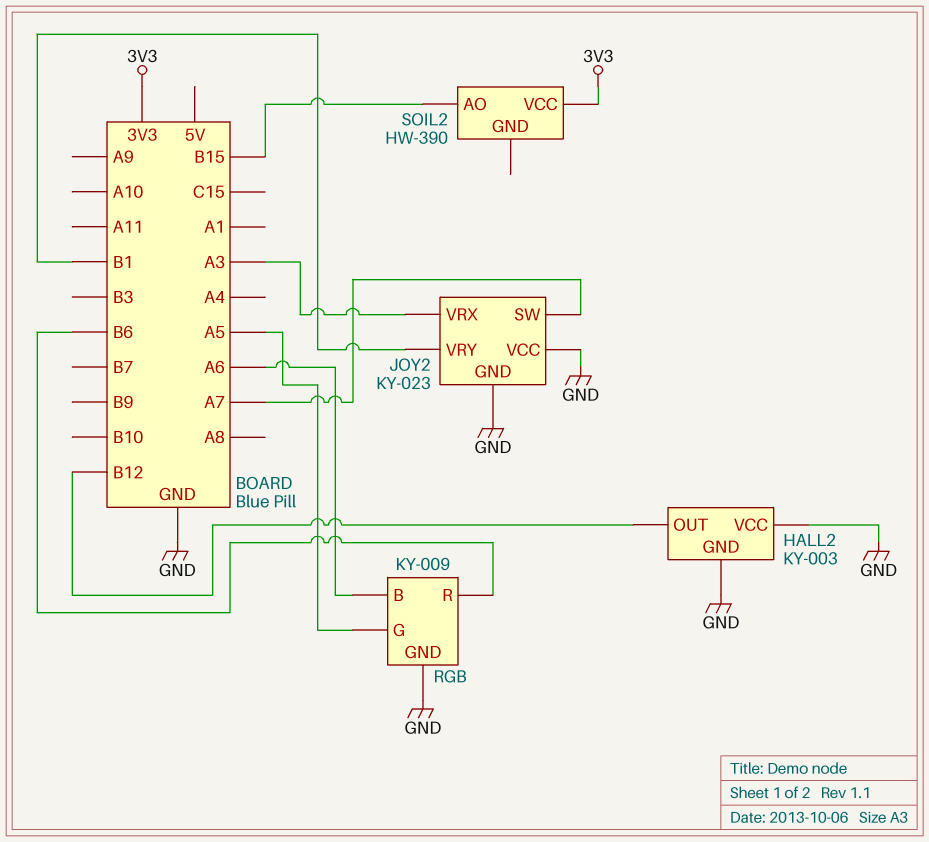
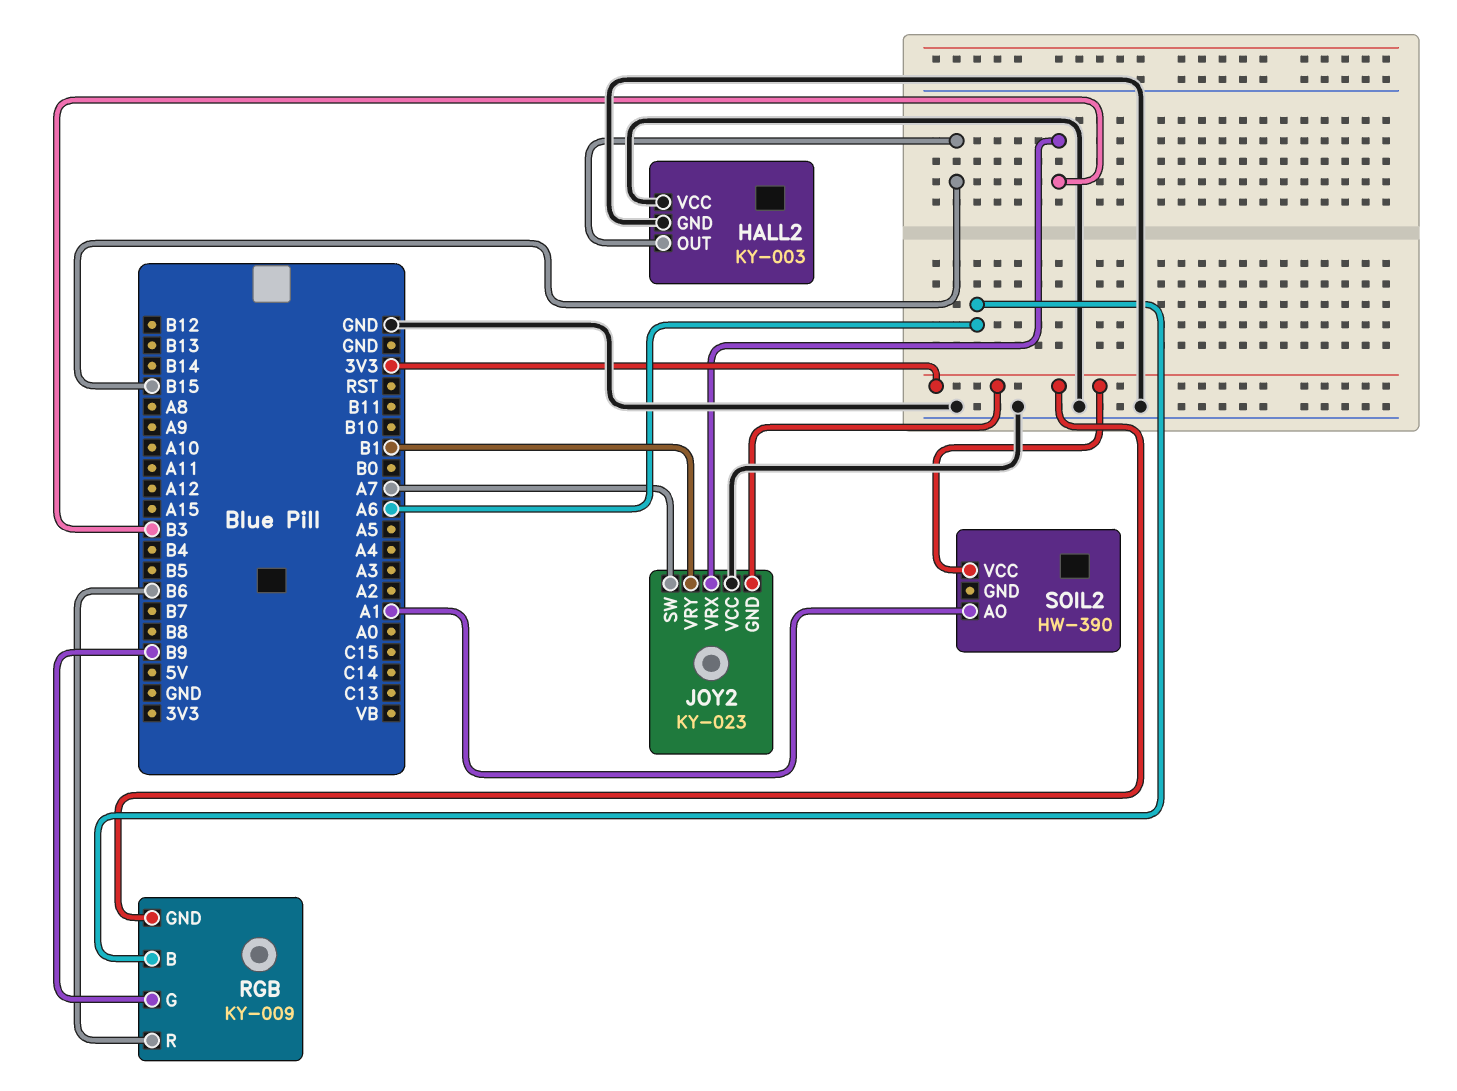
HALL2 pin OUT: B12 -> B15
JOY2 pin GND: GND -> 3V3
JOY2 pin VRX: A3 -> B3
RGB pin G: A5 -> B9
RGB pin GND: GND -> 3V3
SOIL2 pin AO: B15 -> A1

